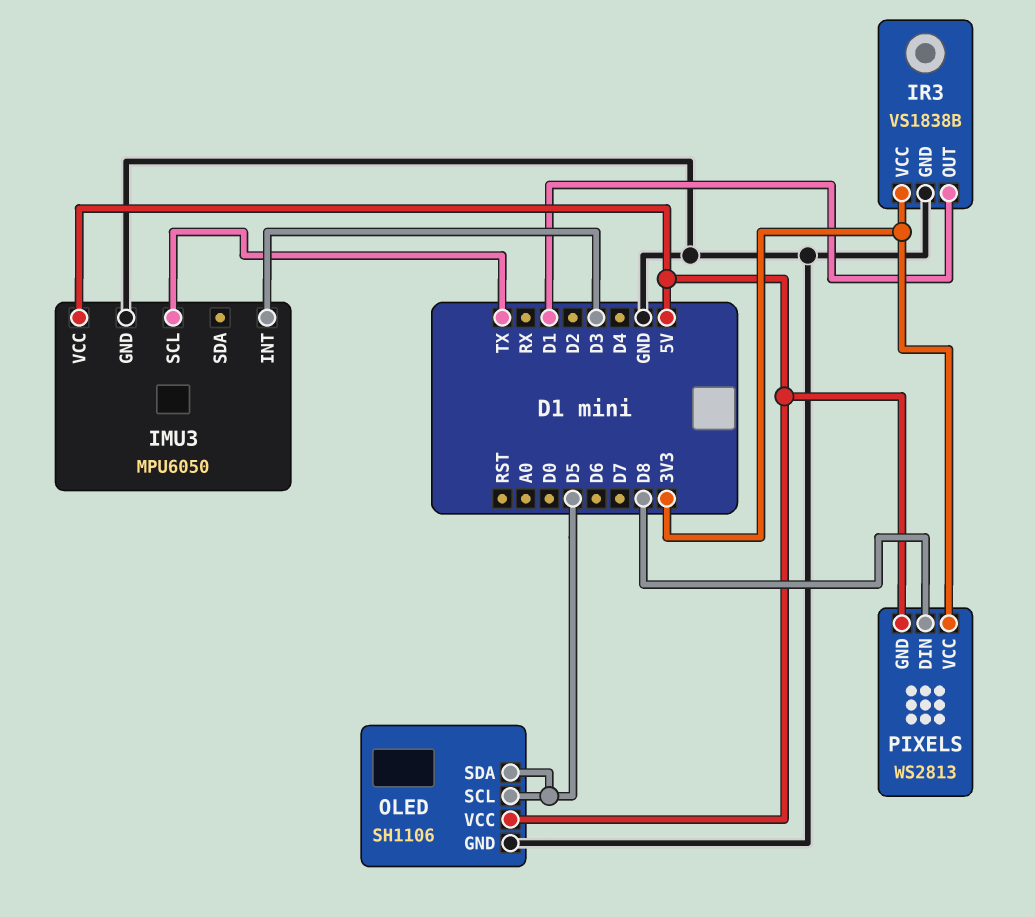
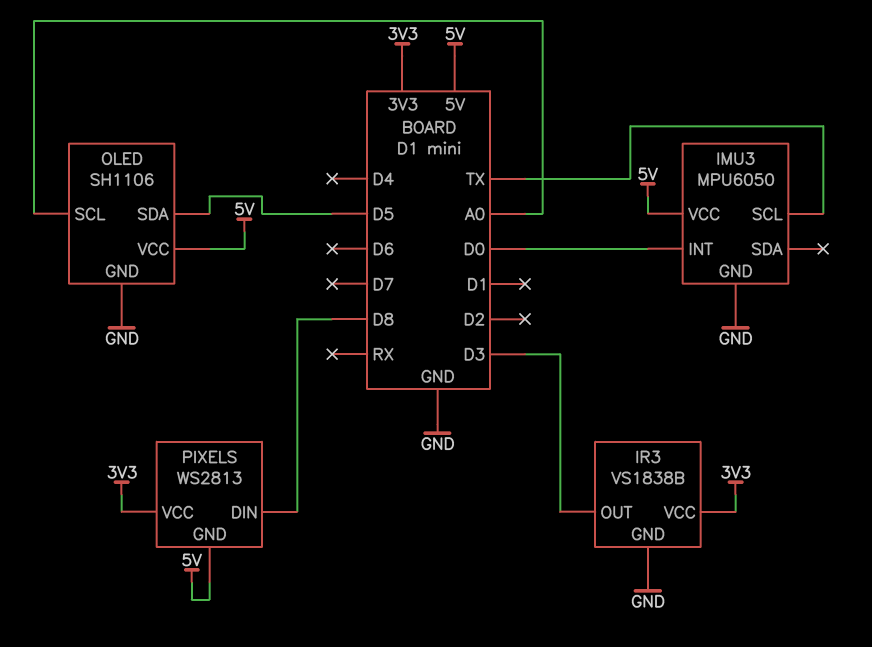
IMU3 pin INT: D3 -> D0
IR3 pin OUT: D1 -> D3
OLED pin SCL: D5 -> A0

